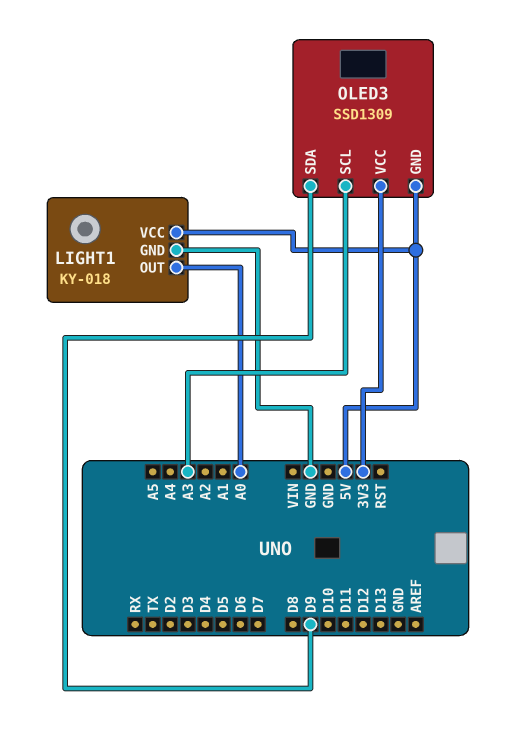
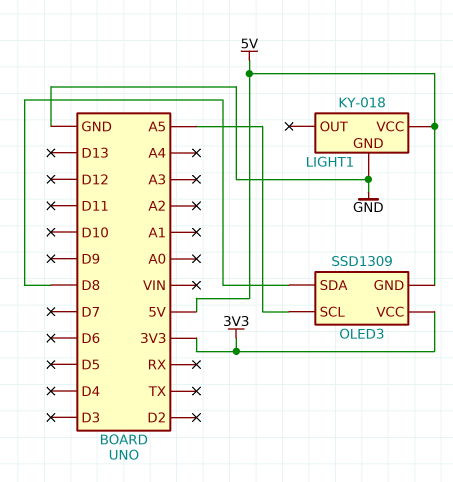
LIGHT1 pin OUT: A0 -> none
OLED3 pin SCL: A3 -> A5
OLED3 pin SDA: D9 -> D8

